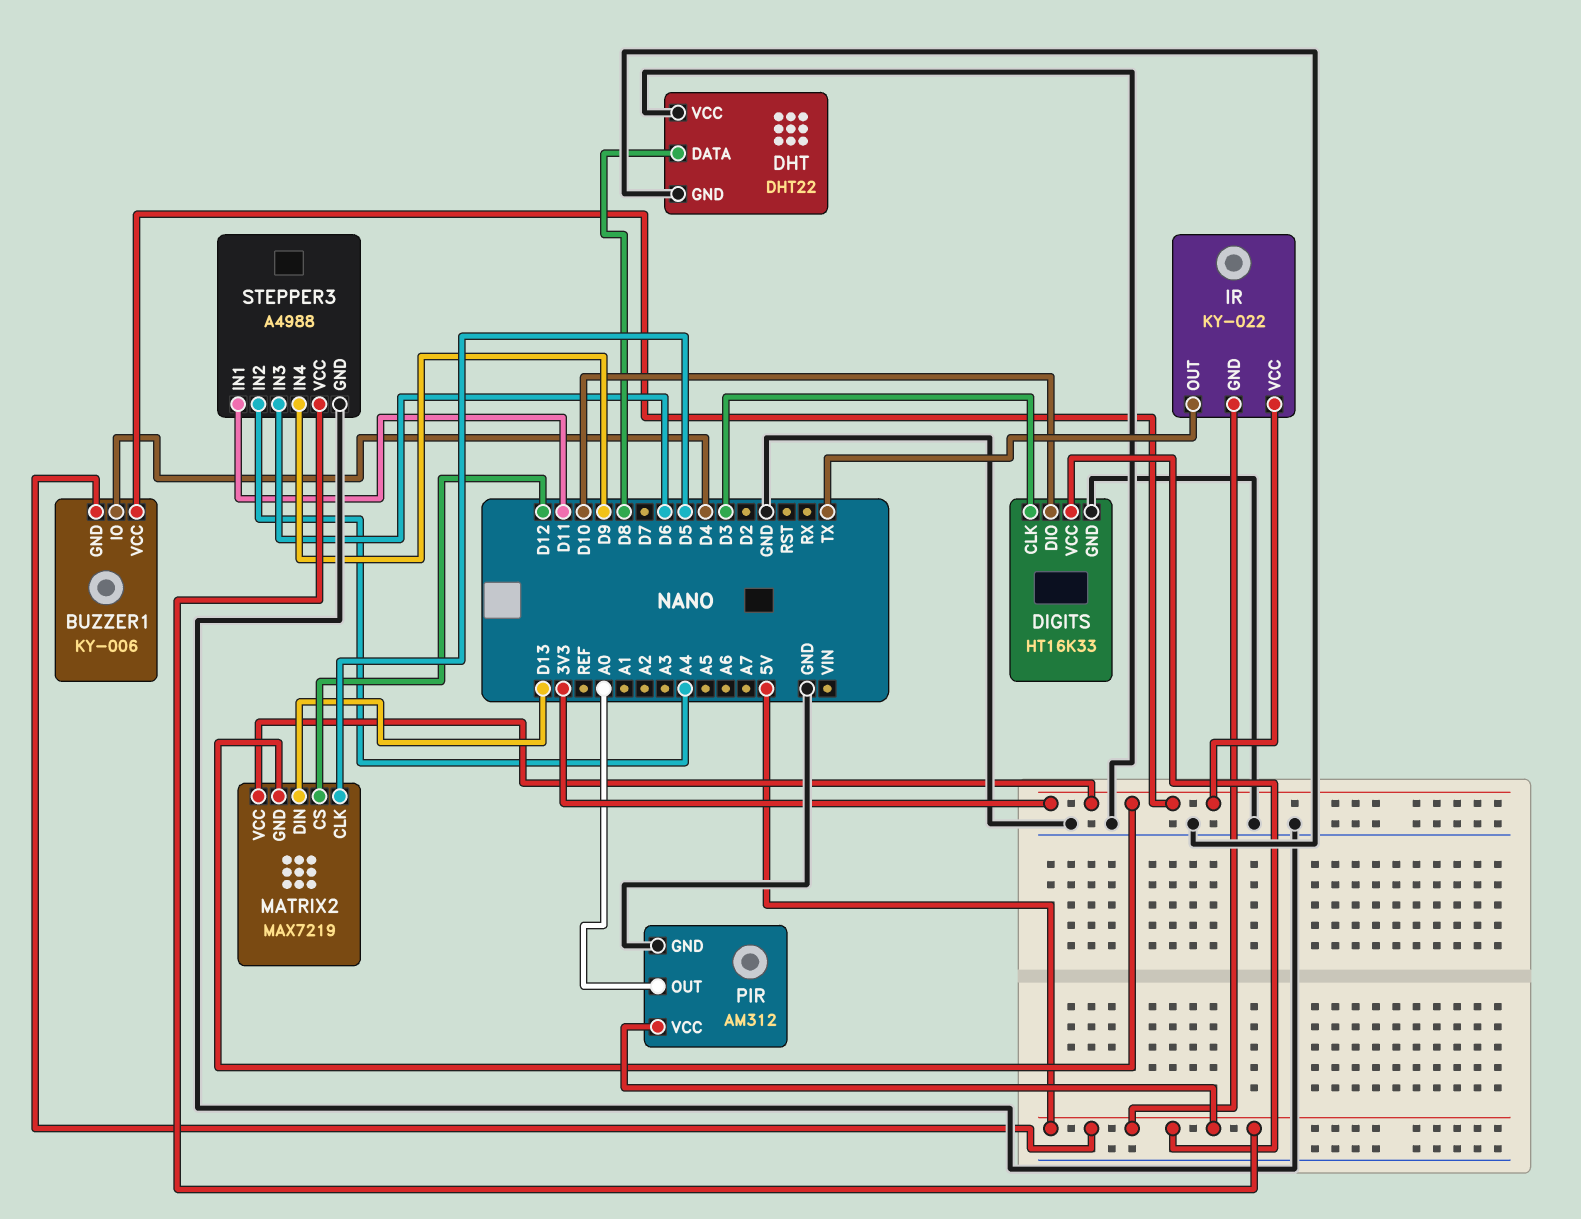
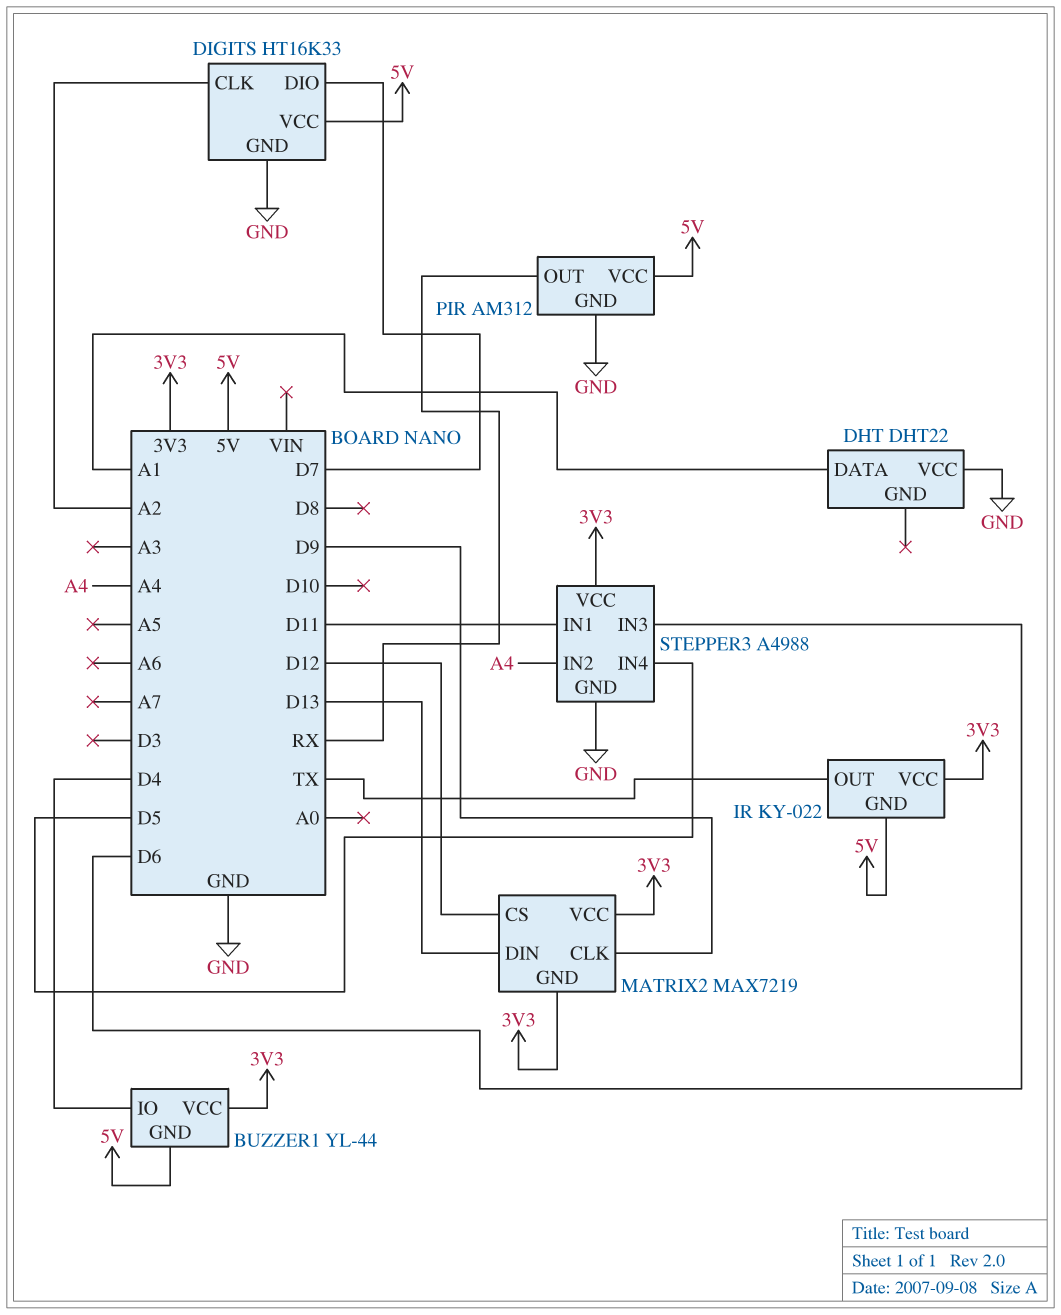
BUZZER1: KY-006 -> YL-44
DHT pin DATA: D8 -> A1
DHT pin GND: GND -> none
DIGITS pin CLK: D3 -> A2
DIGITS pin DIO: D10 -> D7
MATRIX2 pin CLK: D5 -> D9
PIR pin OUT: A0 -> RX
STEPPER3 pin IN4: D9 -> D5
STEPPER3 pin VCC: 5V -> 3V3

